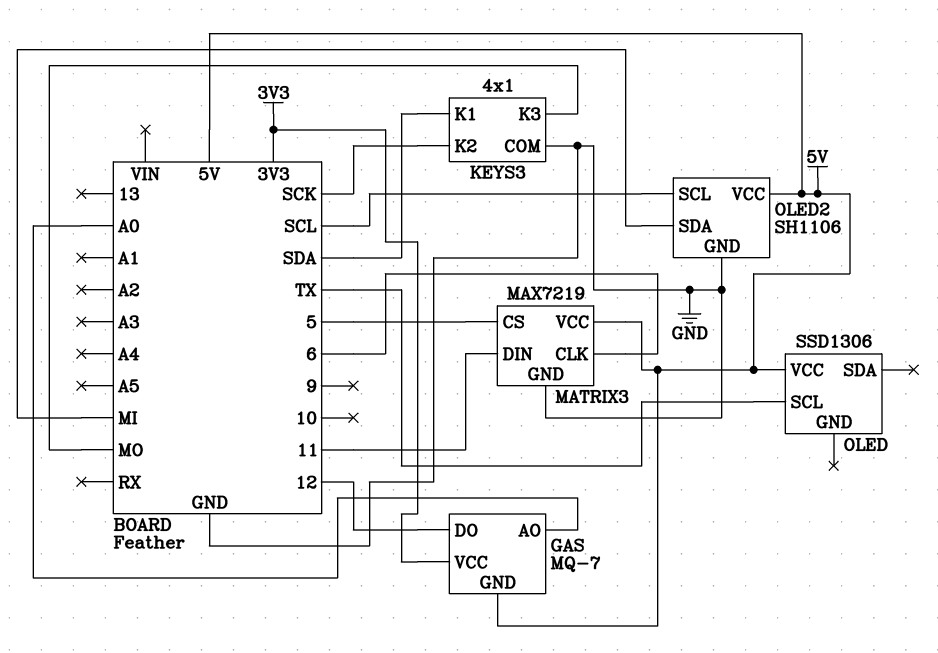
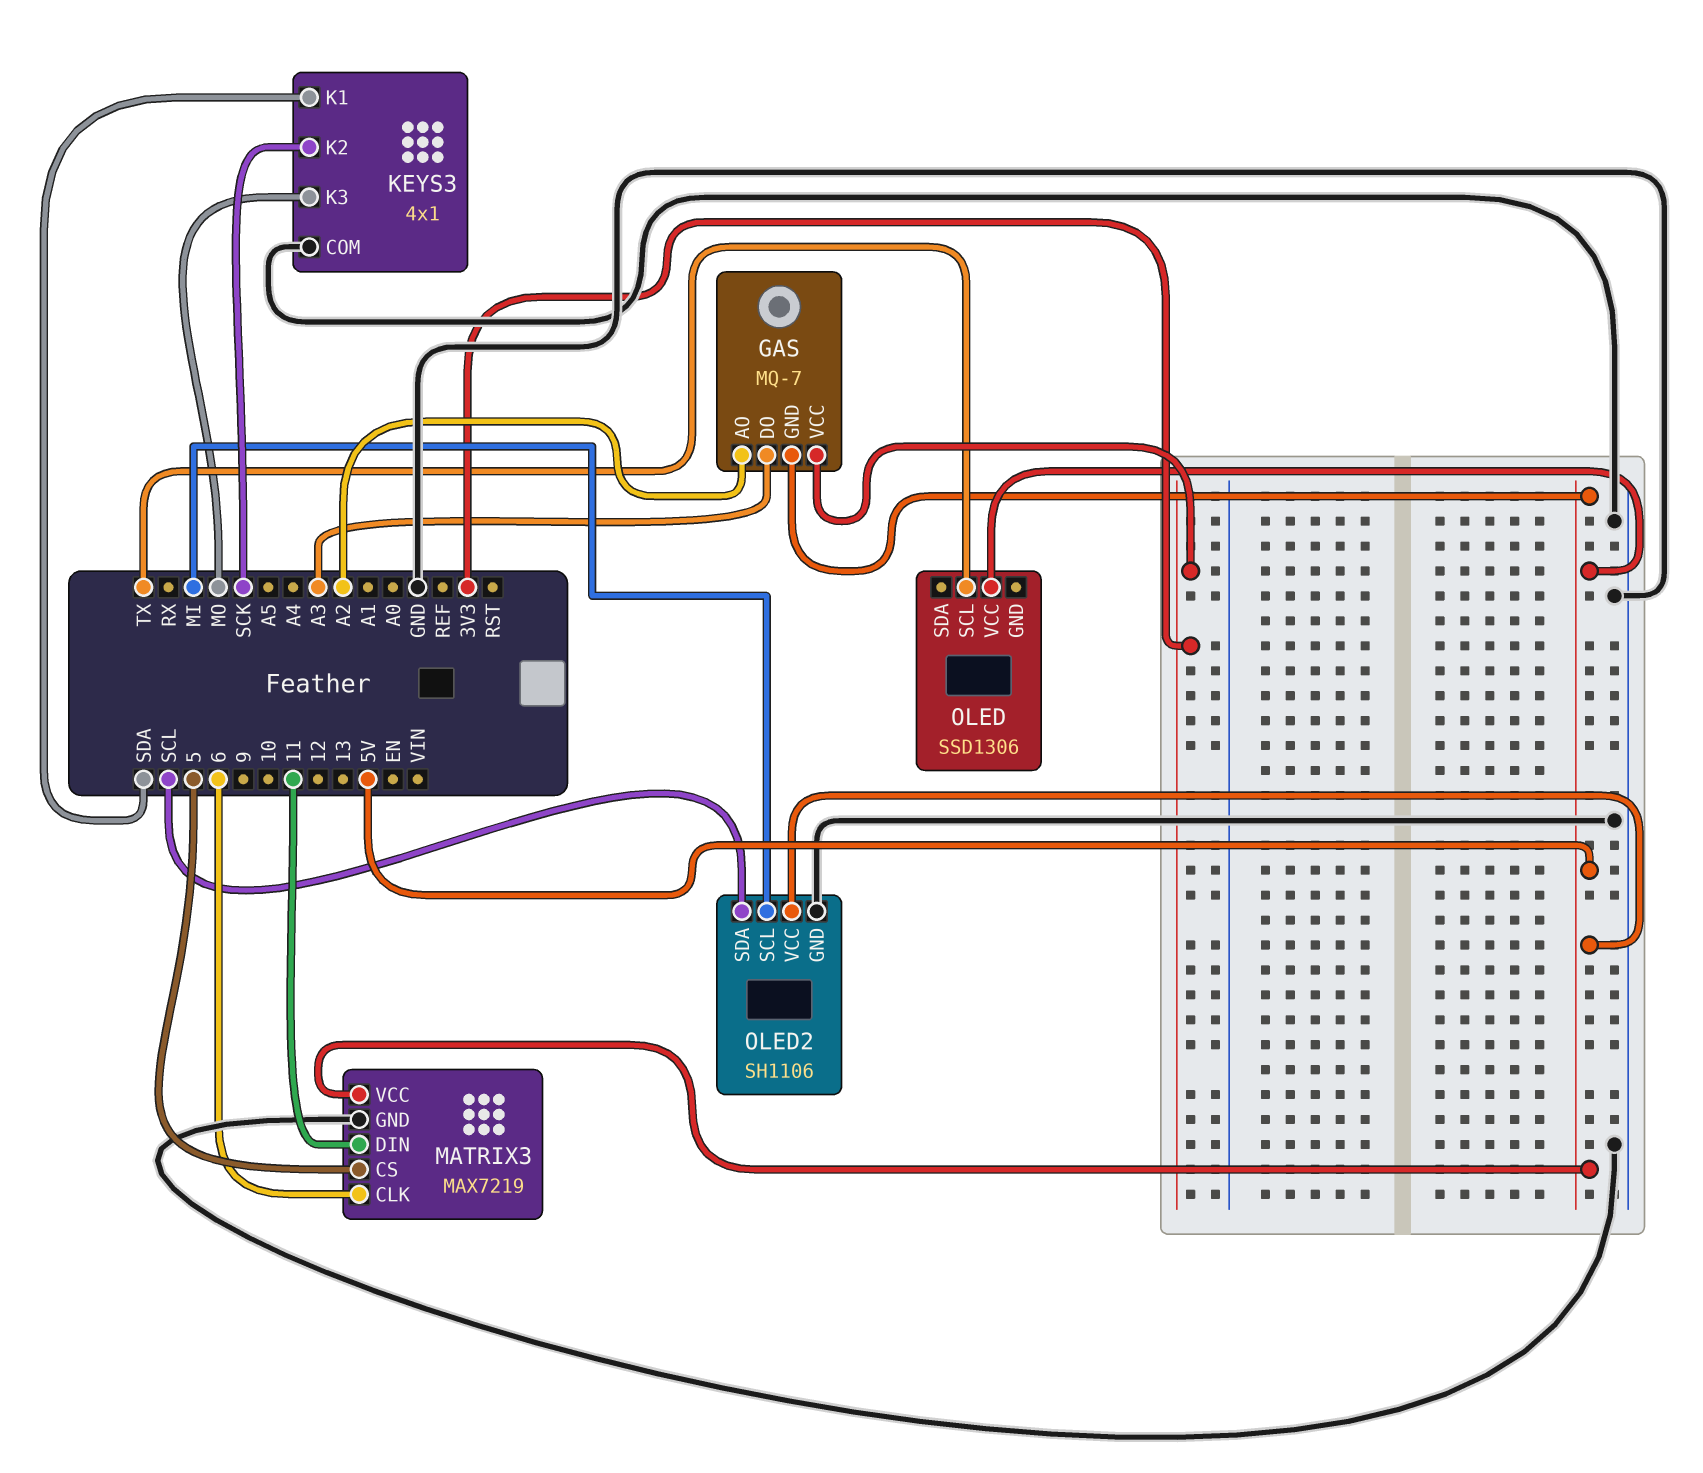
GAS pin AO: A0 -> A2
GAS pin DO: 12 -> A3
OLED2 pin SCL: SCL -> MI
OLED2 pin SDA: MI -> SCL

